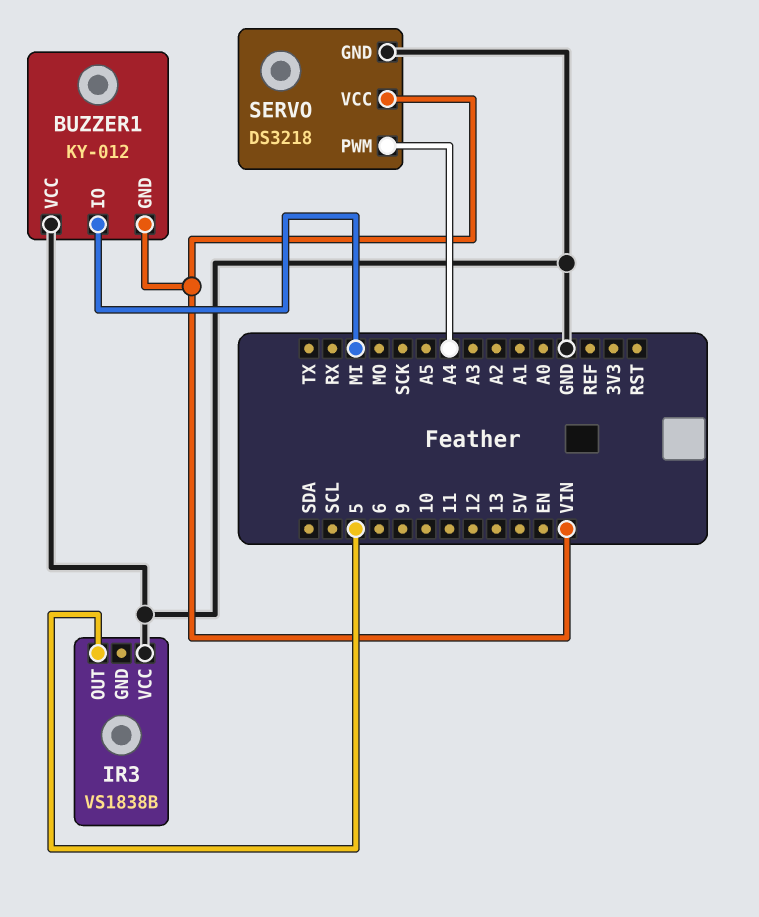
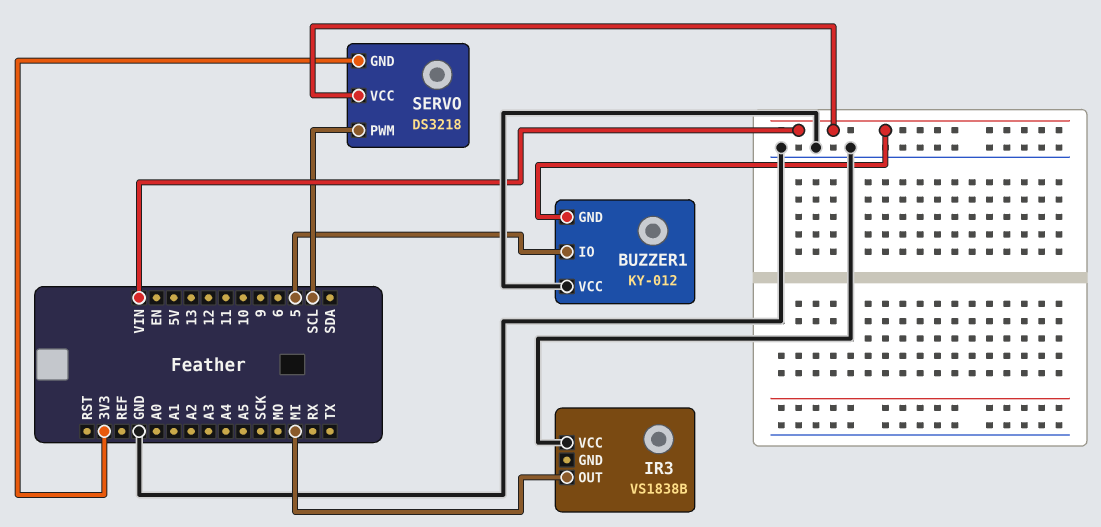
BUZZER1 pin IO: MI -> 5
IR3 pin OUT: 5 -> MI
SERVO pin GND: GND -> 3V3
SERVO pin PWM: A4 -> SCL

